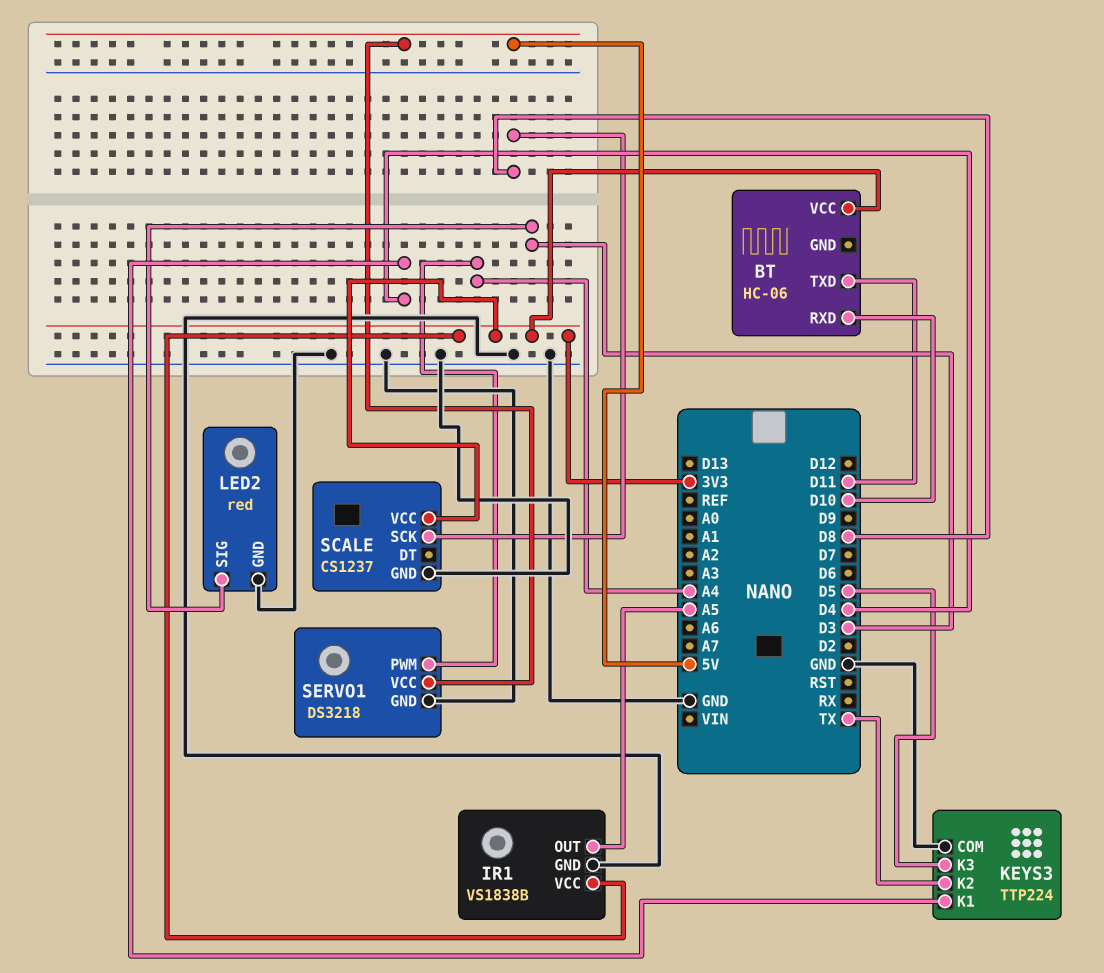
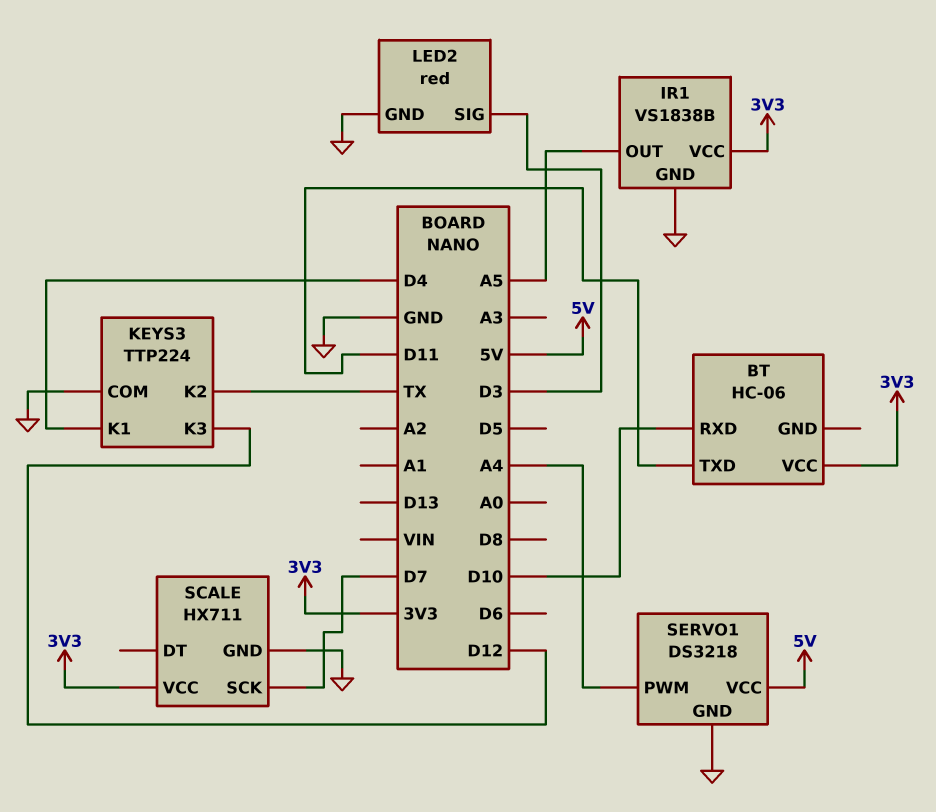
KEYS3 pin K3: D5 -> D12
SCALE: CS1237 -> HX711
SCALE pin SCK: D8 -> D7

